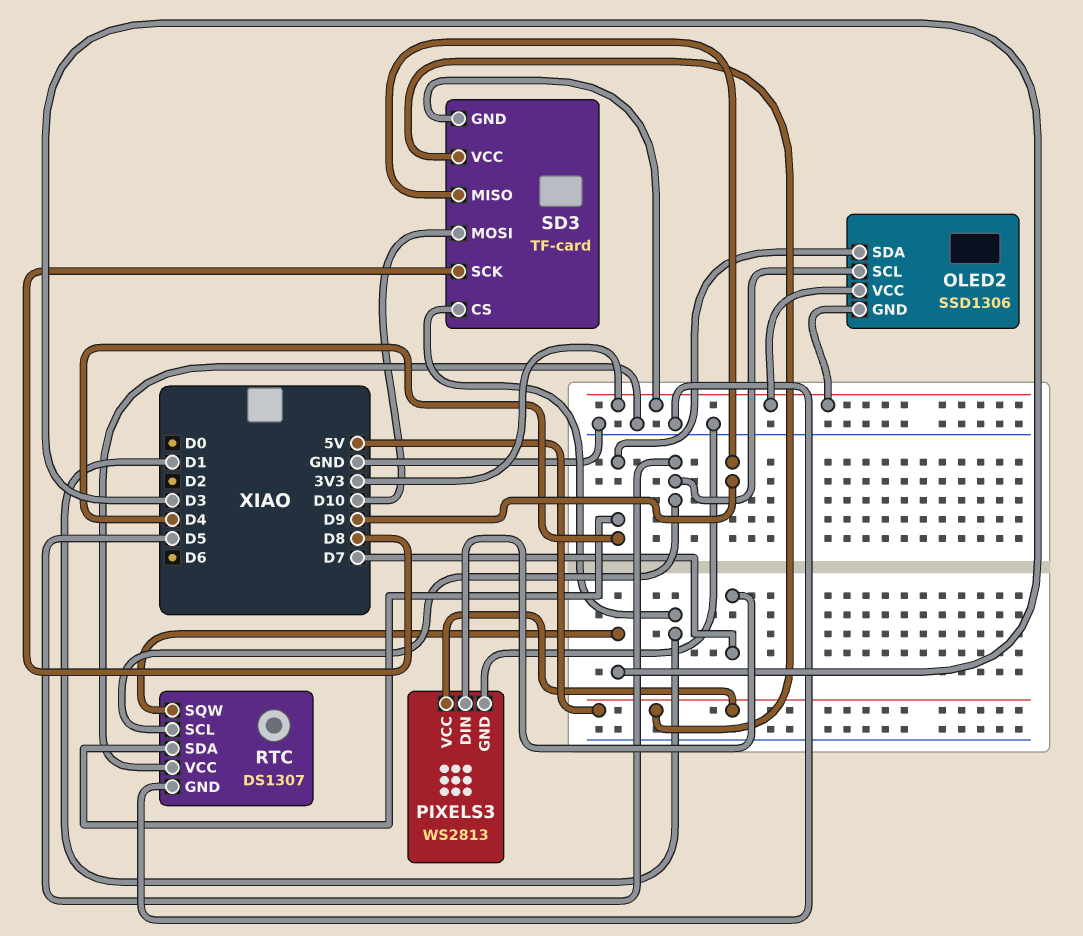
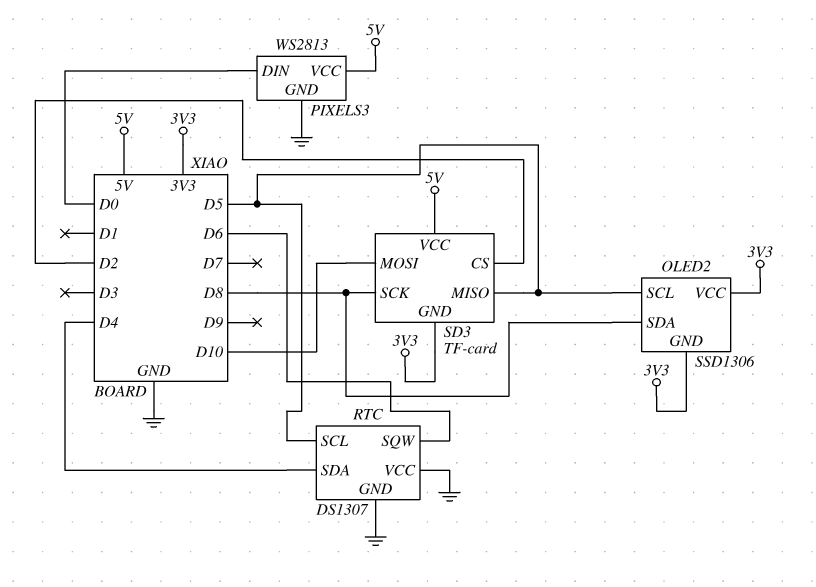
OLED2 pin SDA: D4 -> D8
PIXELS3 pin DIN: D7 -> D0
RTC pin SQW: D3 -> D6
SD3 pin CS: D1 -> D2
SD3 pin MISO: D9 -> D5

